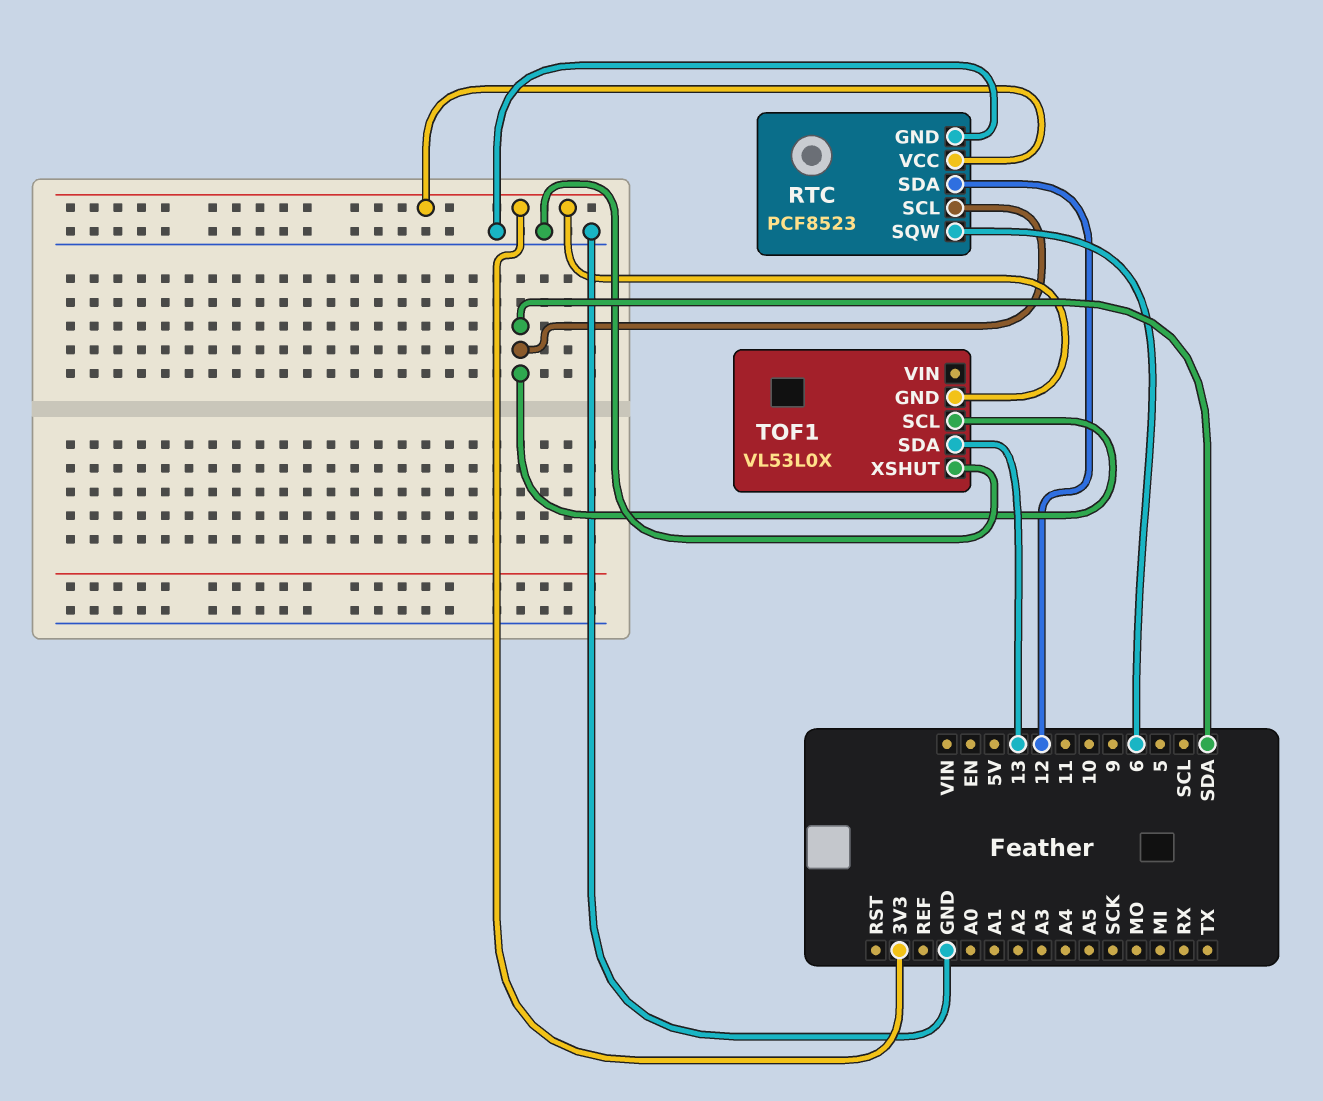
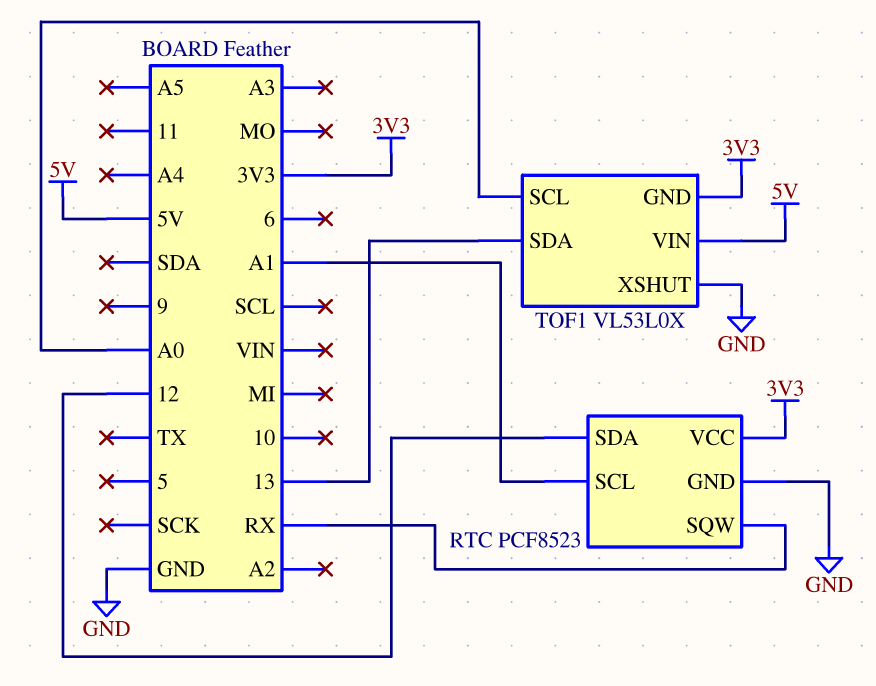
RTC pin SCL: SDA -> A1
RTC pin SQW: 6 -> RX
TOF1 pin SCL: SDA -> A0
TOF1 pin VIN: none -> 5V

